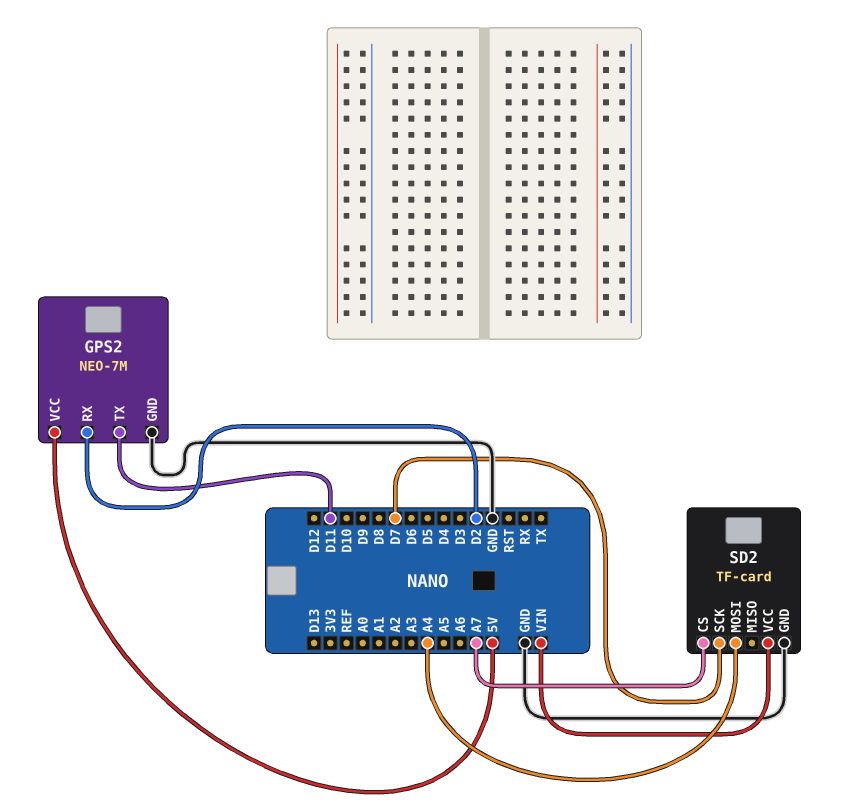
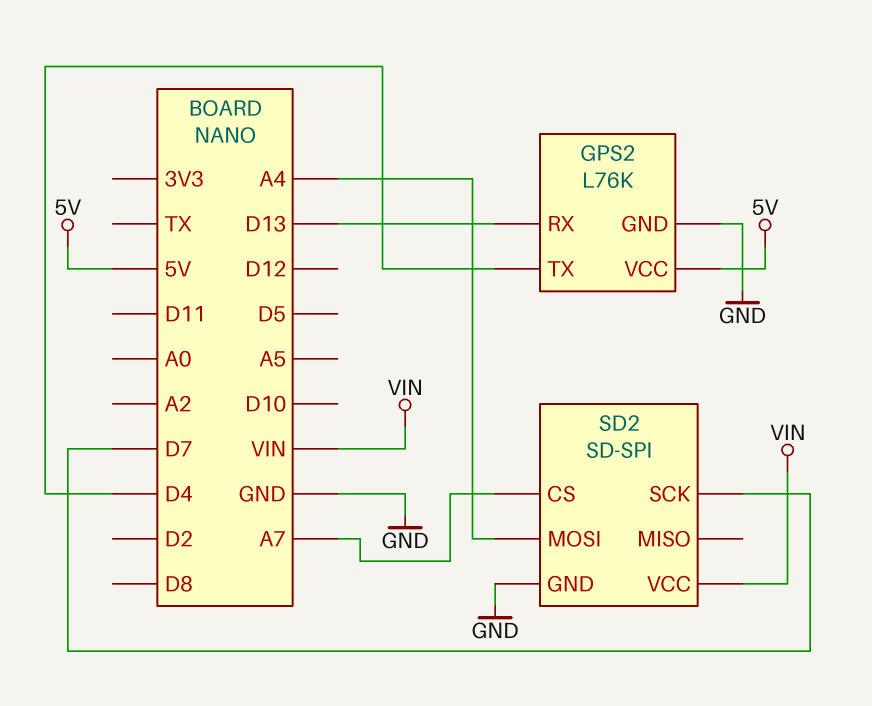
GPS2: NEO-7M -> L76K
GPS2 pin RX: D2 -> D13
GPS2 pin TX: D11 -> D4
SD2: TF-card -> SD-SPI

